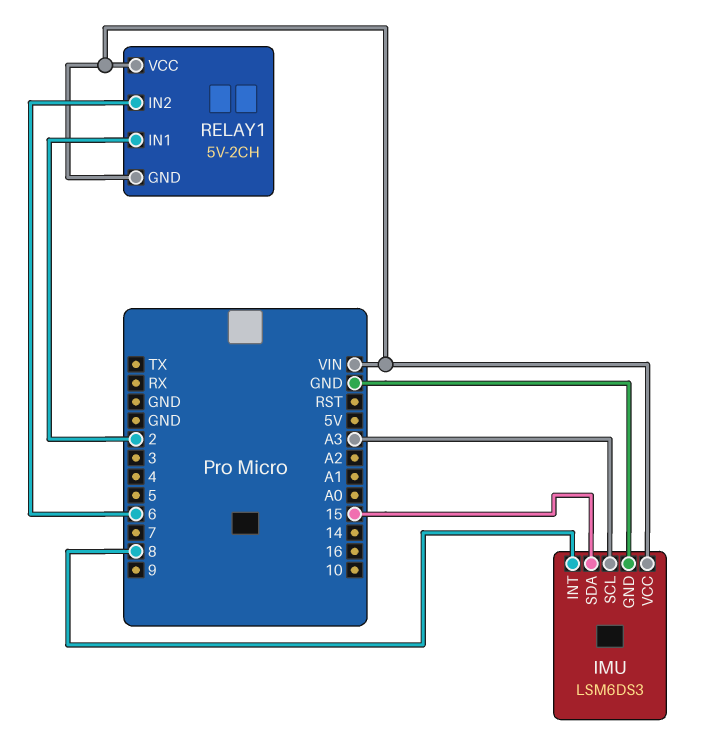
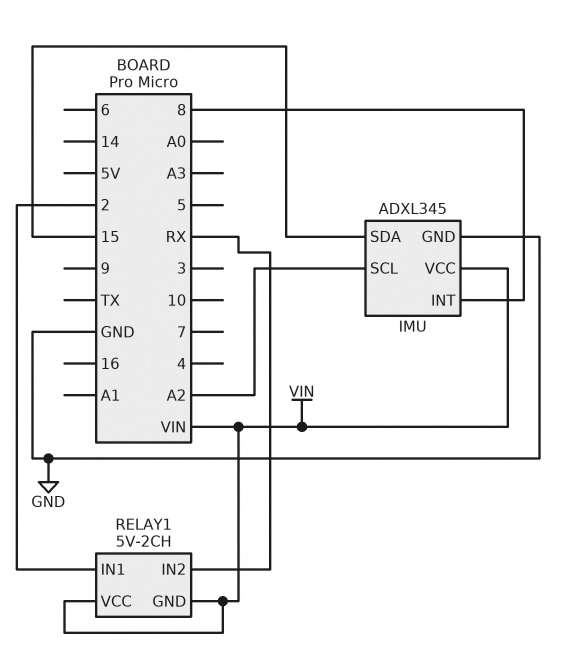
IMU: LSM6DS3 -> ADXL345
IMU pin SCL: A3 -> A2
RELAY1 pin IN2: 6 -> RX

